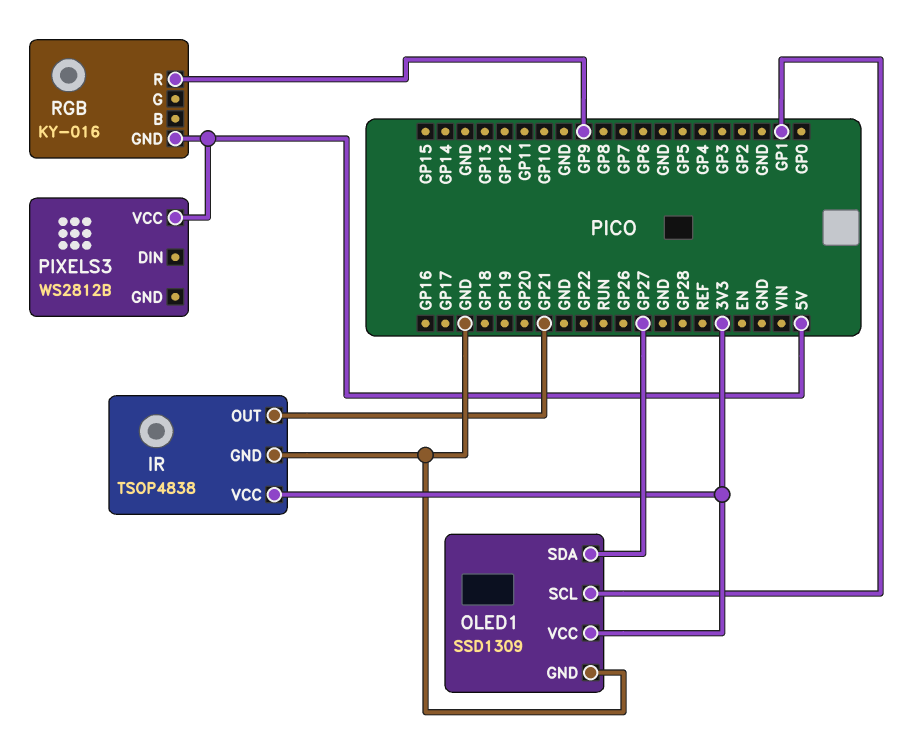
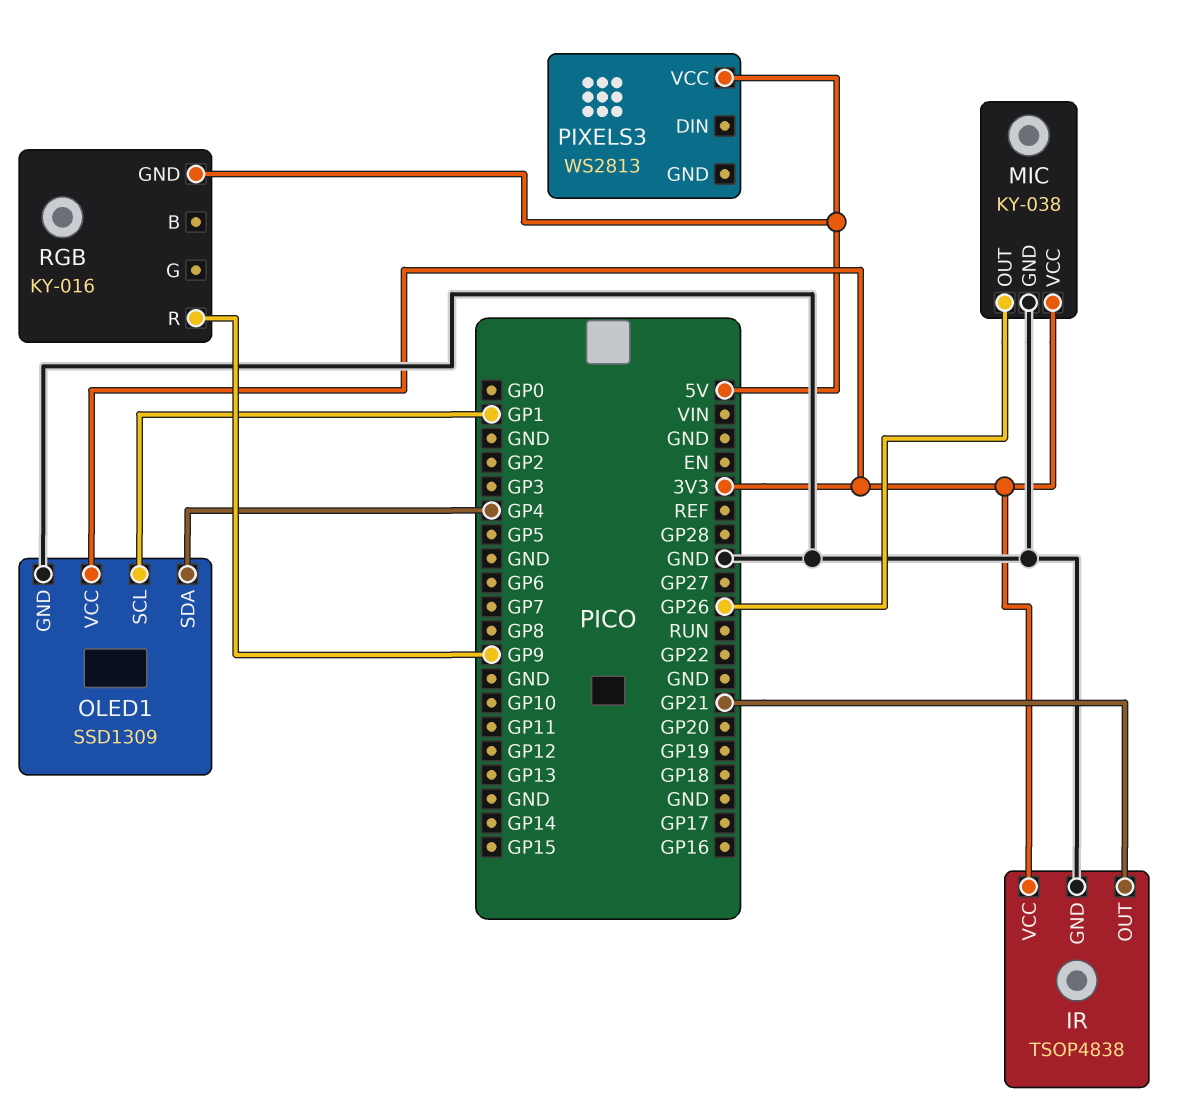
MIC: none -> KY-038
MIC pin GND: none -> GND
MIC pin OUT: none -> GP26
MIC pin VCC: none -> 3V3
OLED1 pin SDA: GP27 -> GP4
PIXELS3: WS2812B -> WS2813

